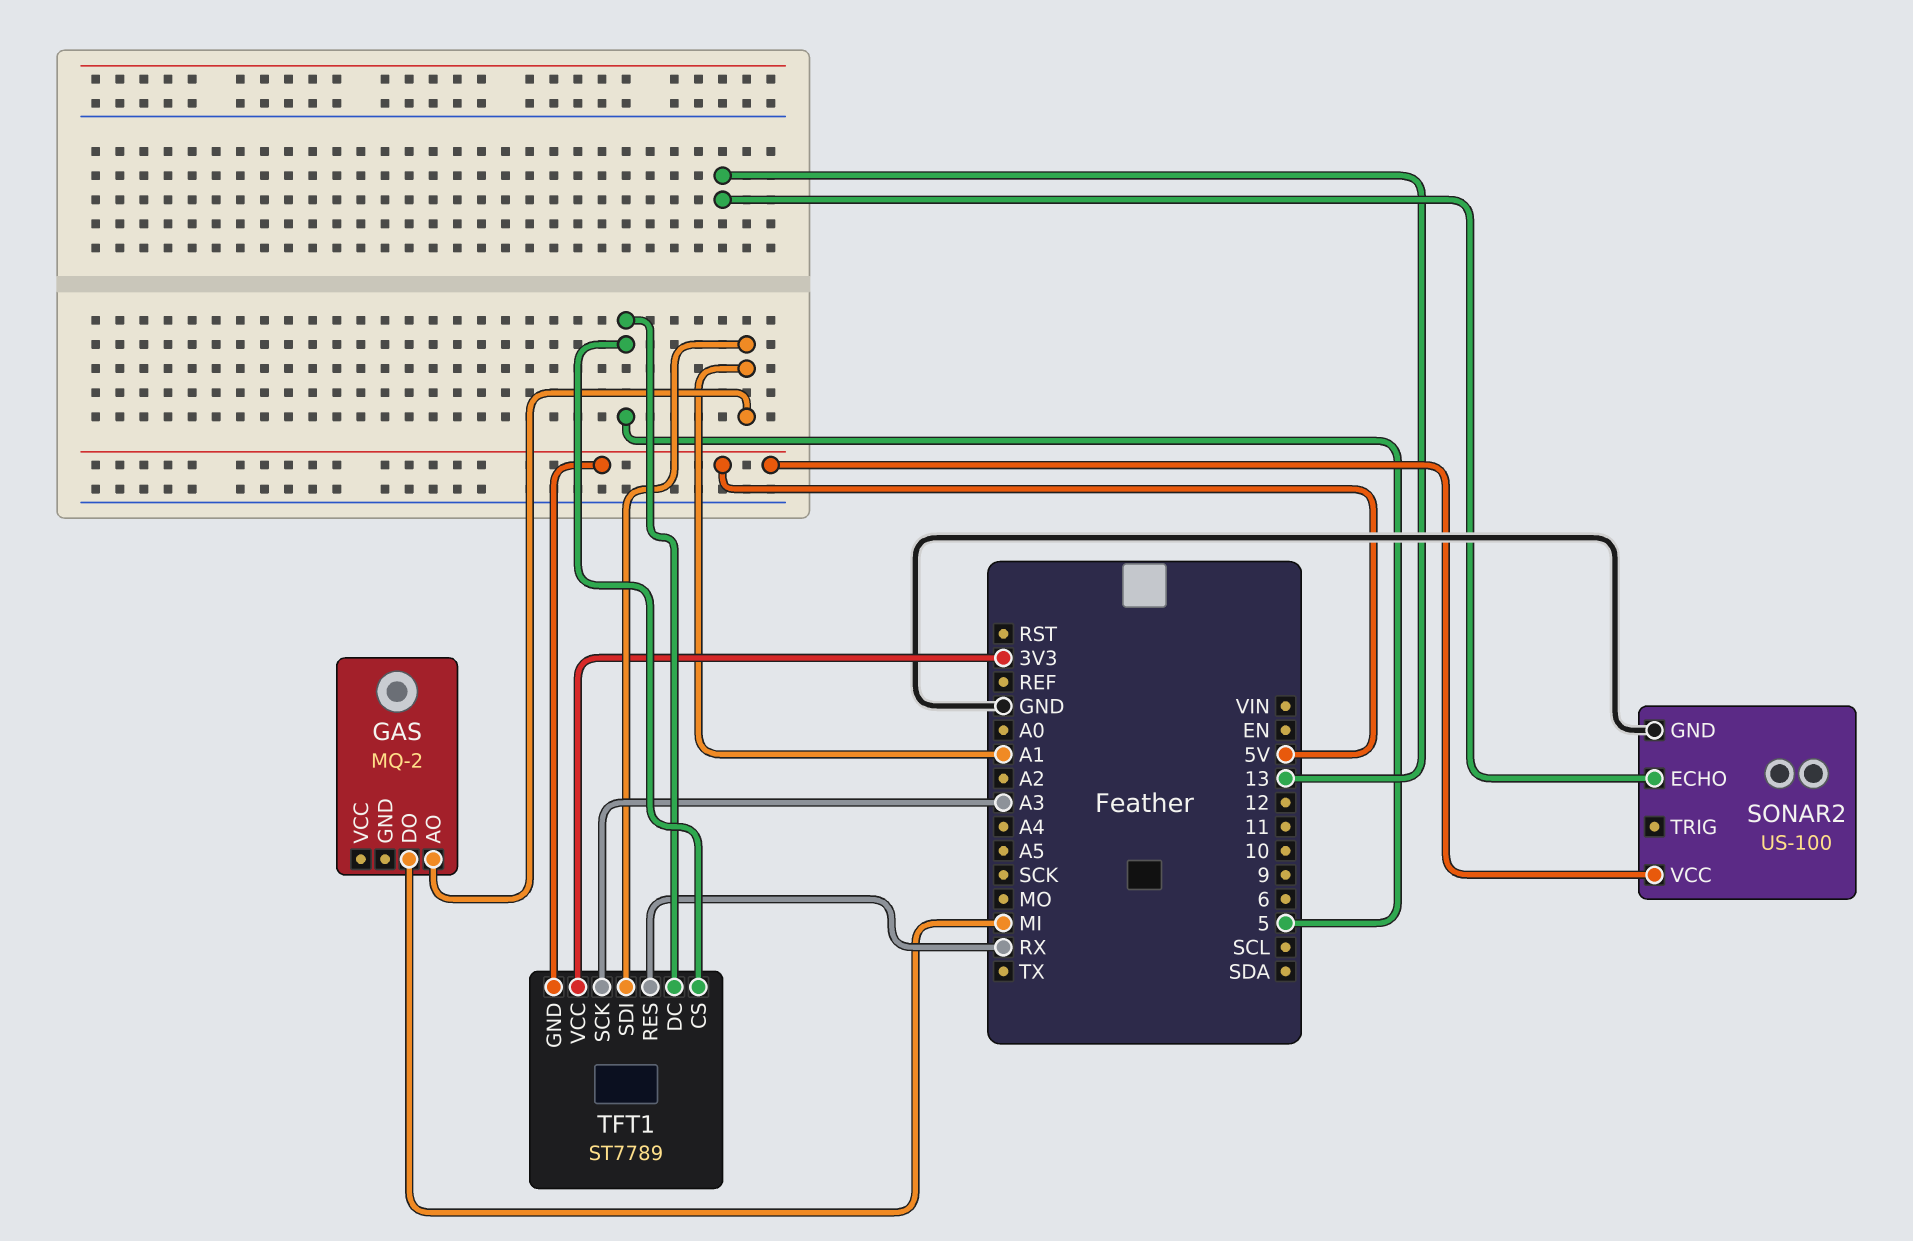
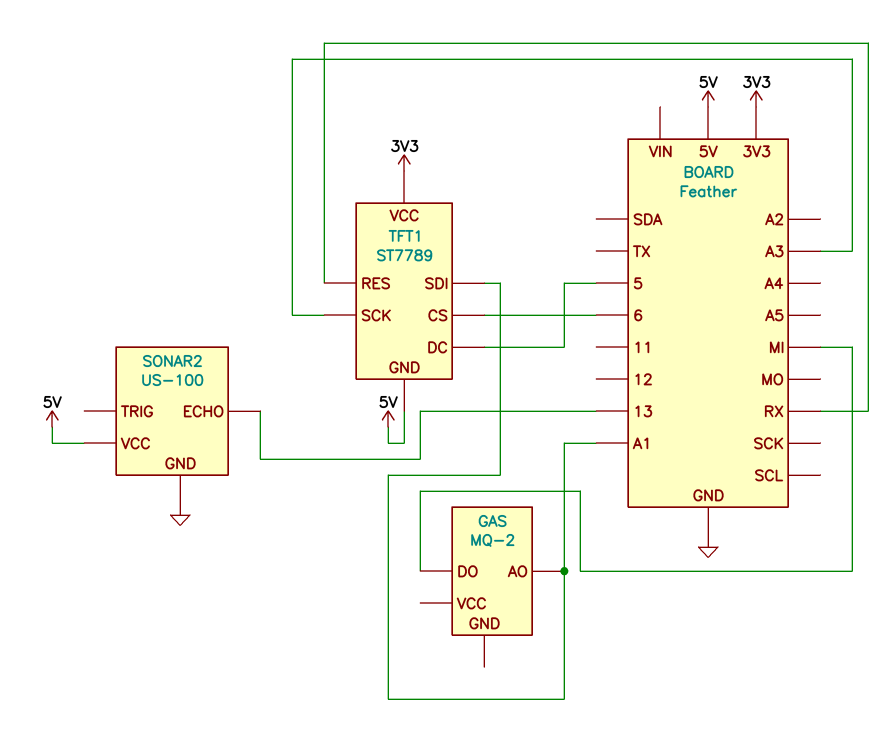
TFT1 pin CS: 5 -> 6

